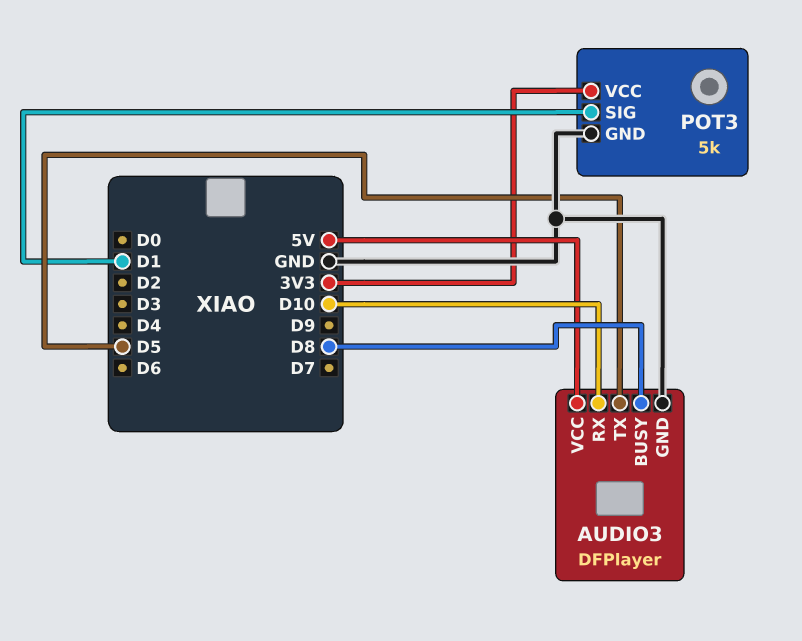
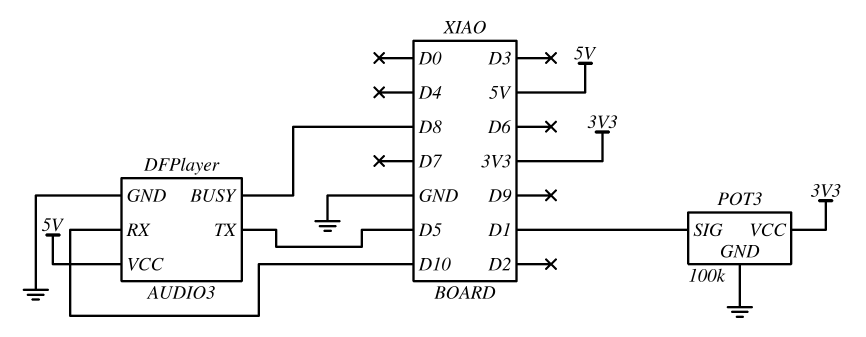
POT3: 5k -> 100k

